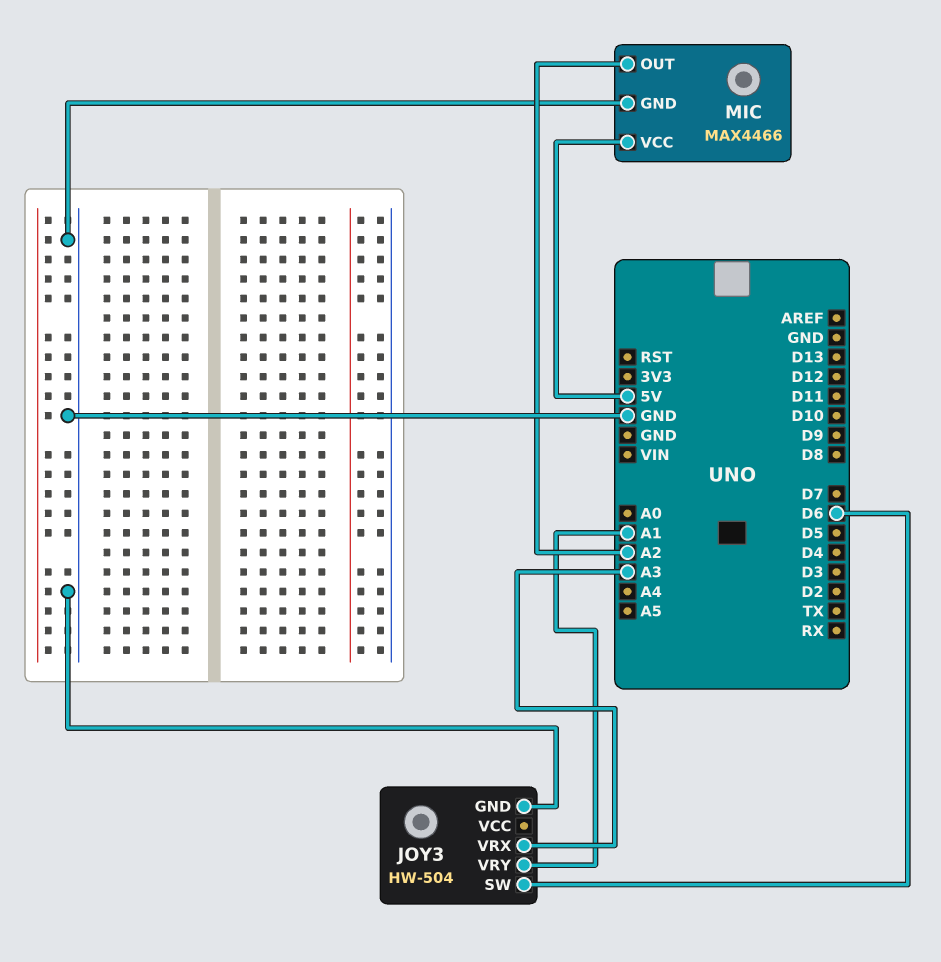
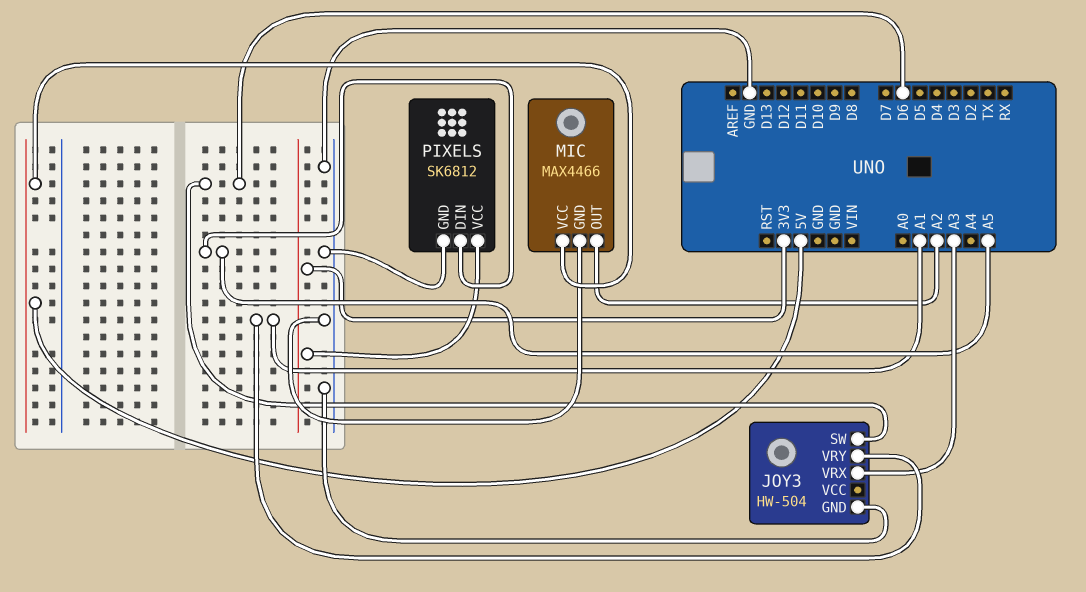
PIXELS: none -> SK6812
PIXELS pin DIN: none -> A5
PIXELS pin GND: none -> GND
PIXELS pin VCC: none -> 3V3

